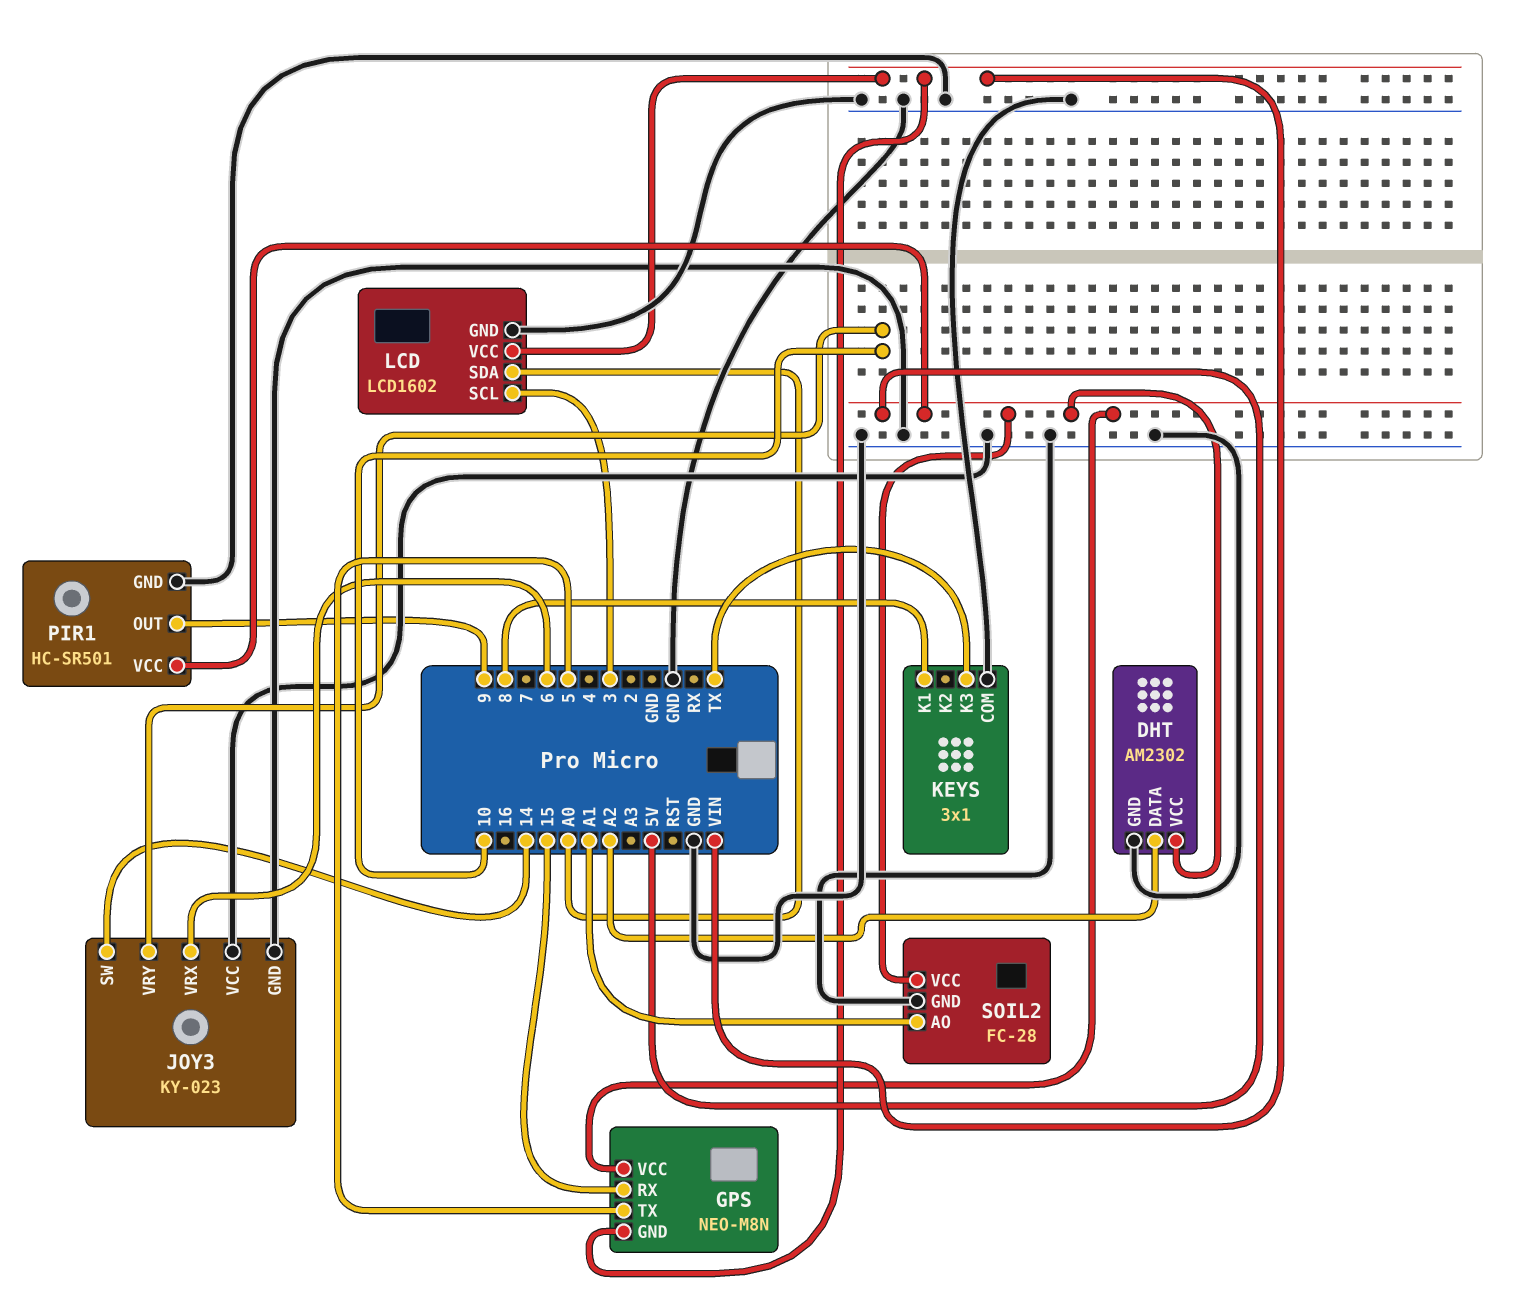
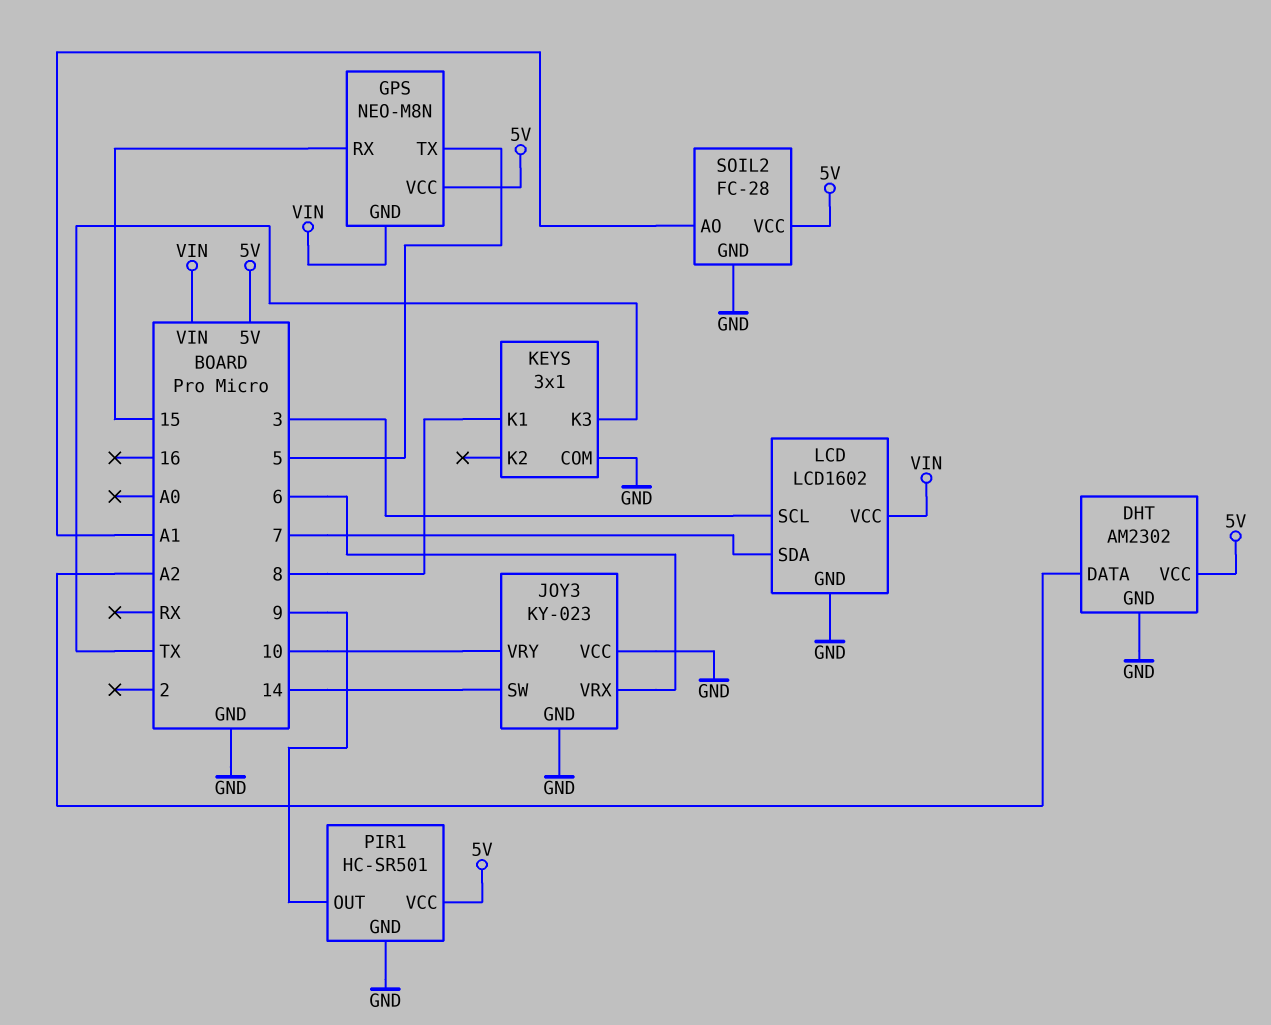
LCD pin SDA: A0 -> 7

